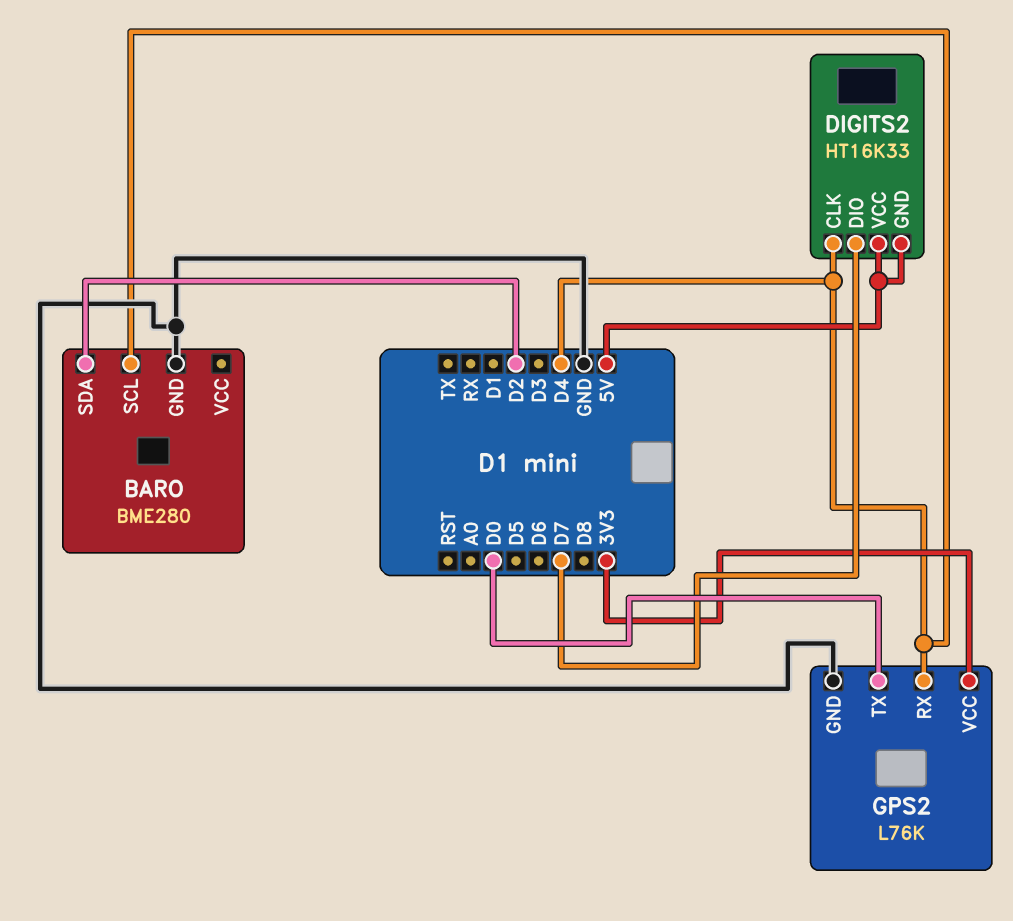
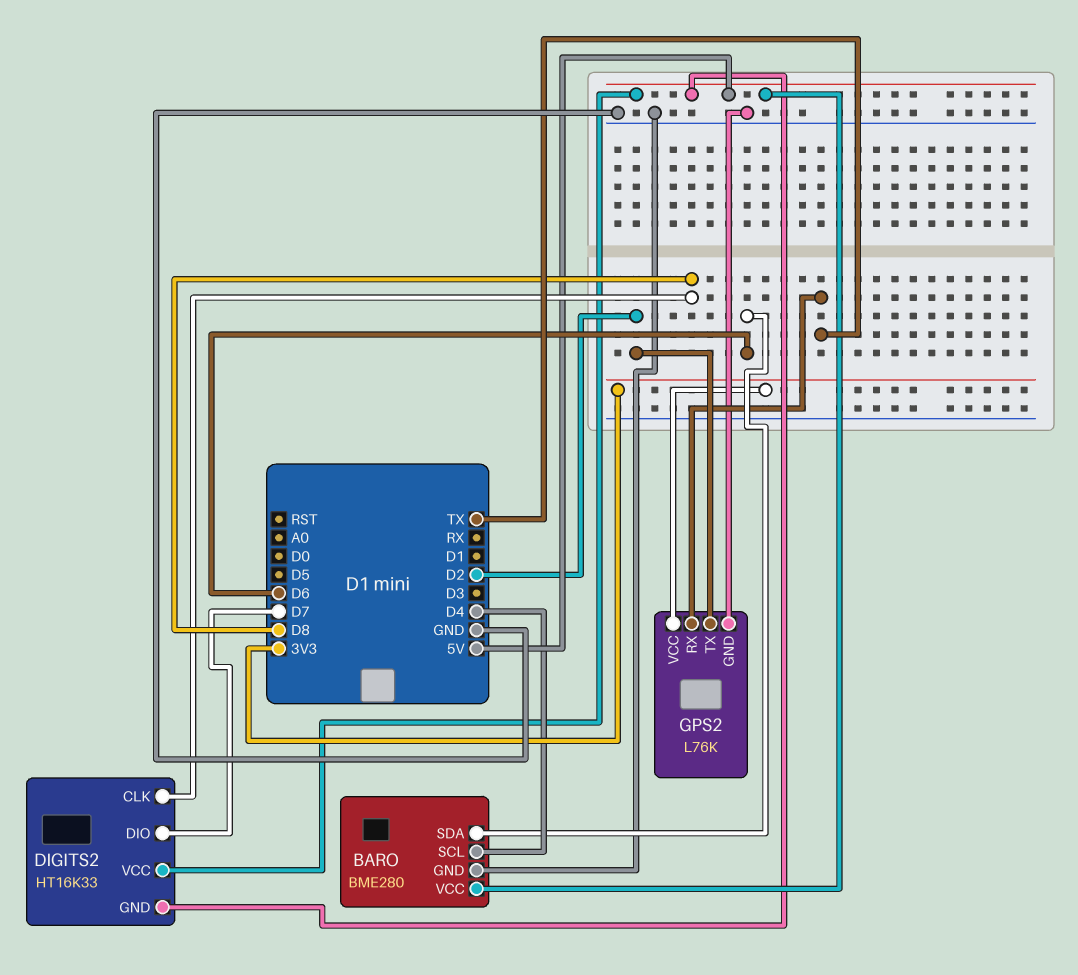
BARO pin SDA: D2 -> D6
BARO pin VCC: none -> 5V
DIGITS2 pin CLK: D4 -> D8
GPS2 pin RX: D4 -> TX
GPS2 pin TX: D0 -> D2

